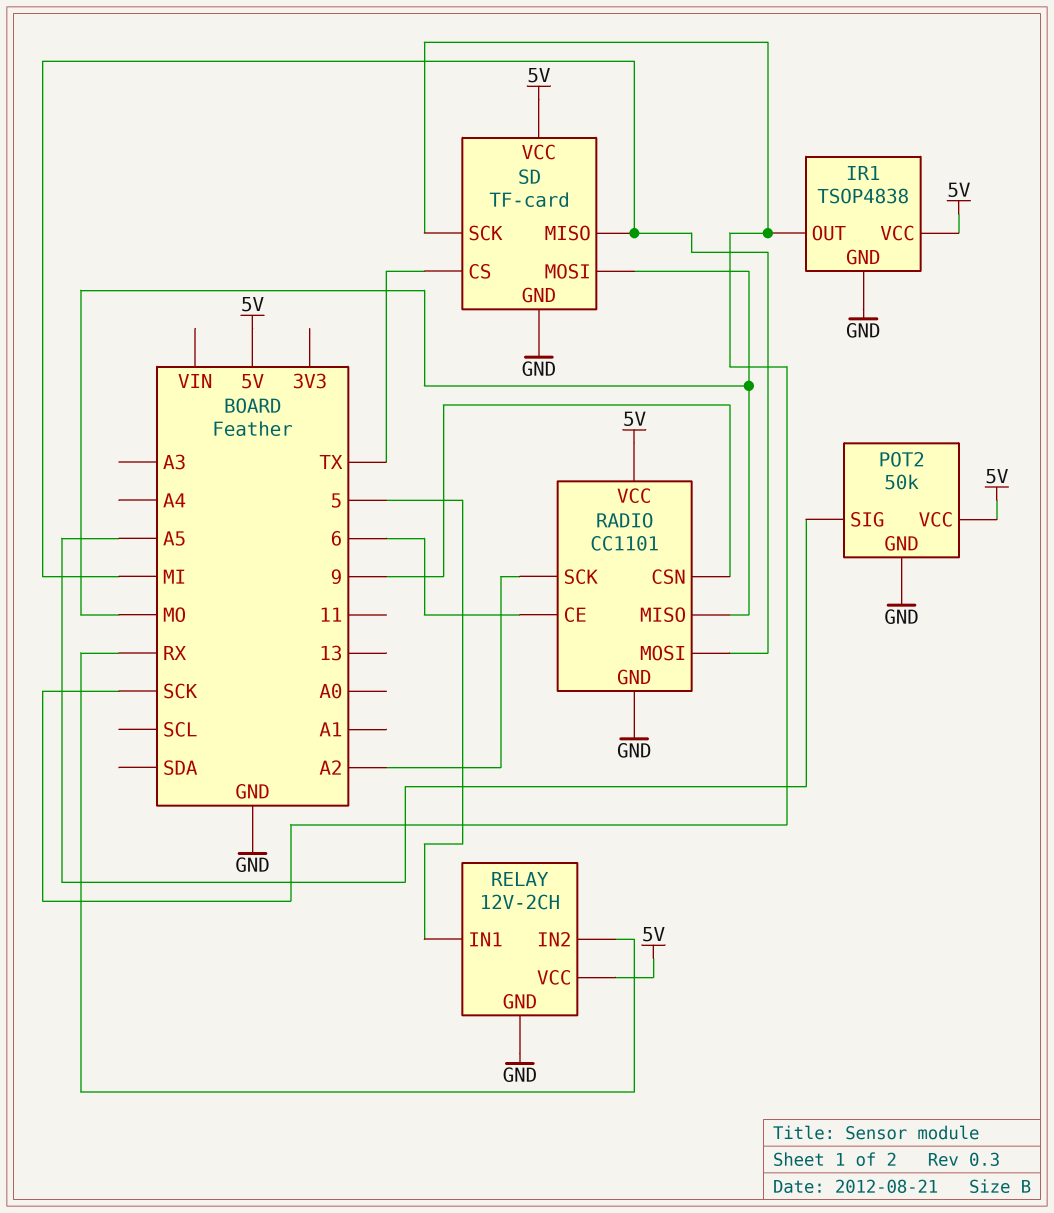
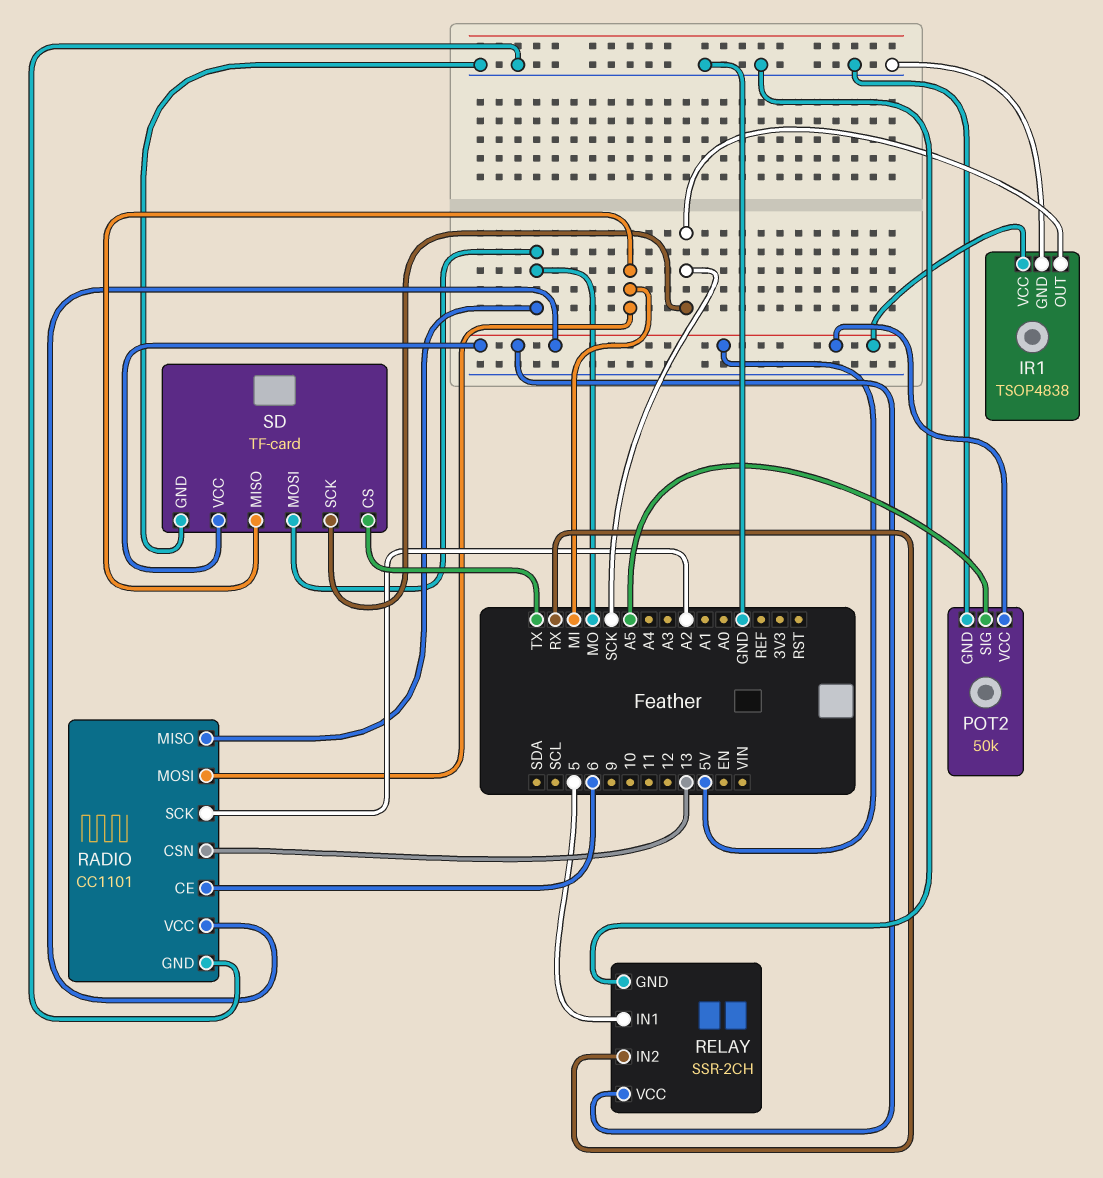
RADIO pin CSN: 9 -> 13
RELAY: 12V-2CH -> SSR-2CH

